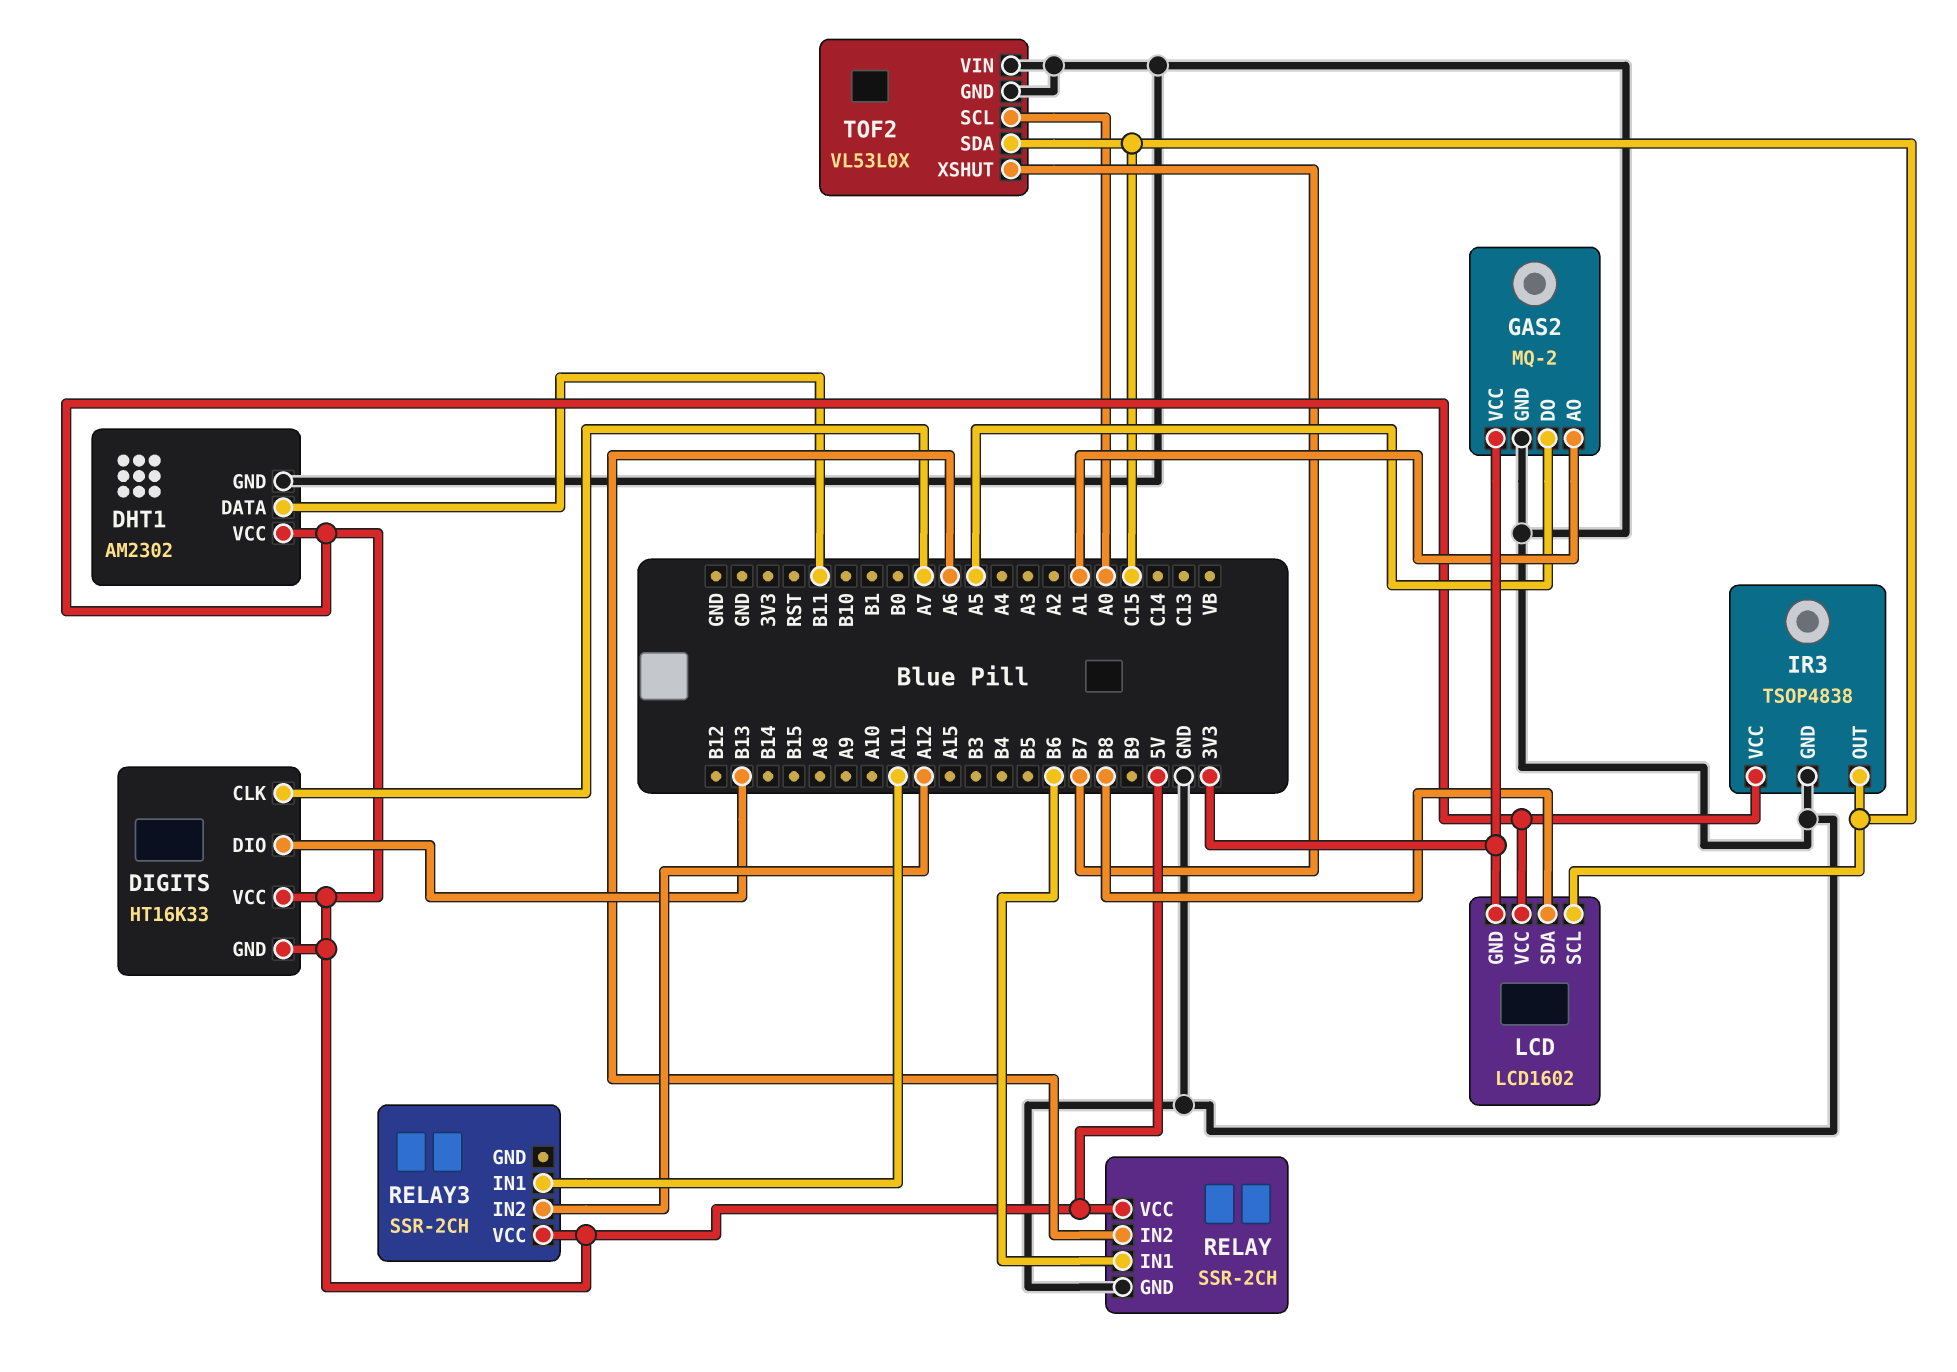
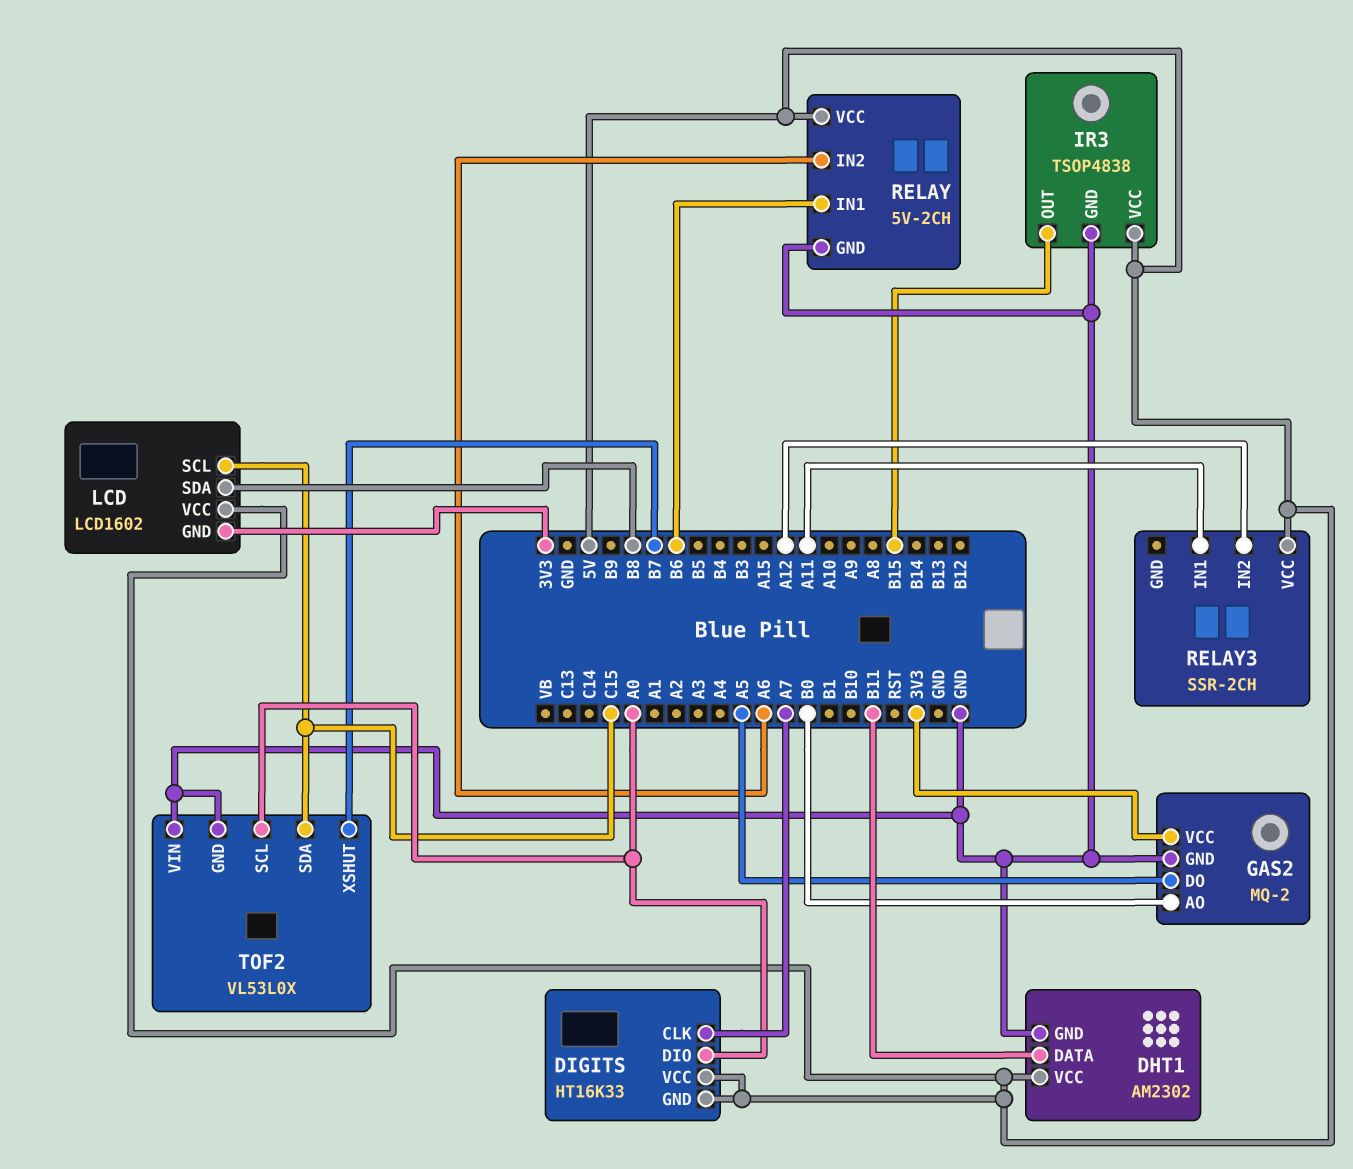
DIGITS pin DIO: B13 -> A0
GAS2 pin AO: A1 -> B0
IR3 pin OUT: C15 -> B15
RELAY: SSR-2CH -> 5V-2CH

